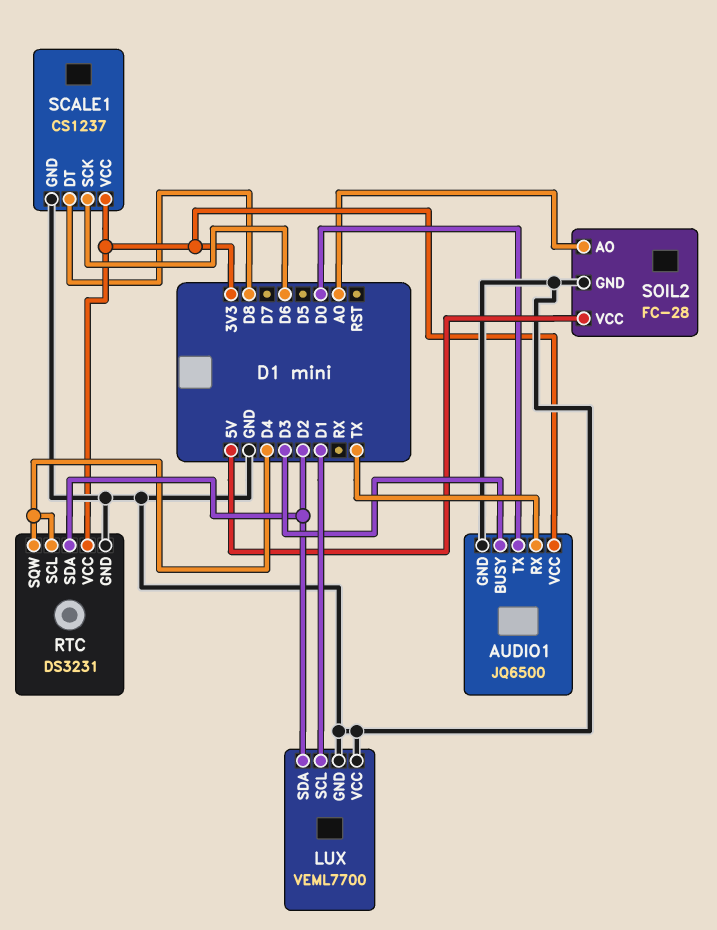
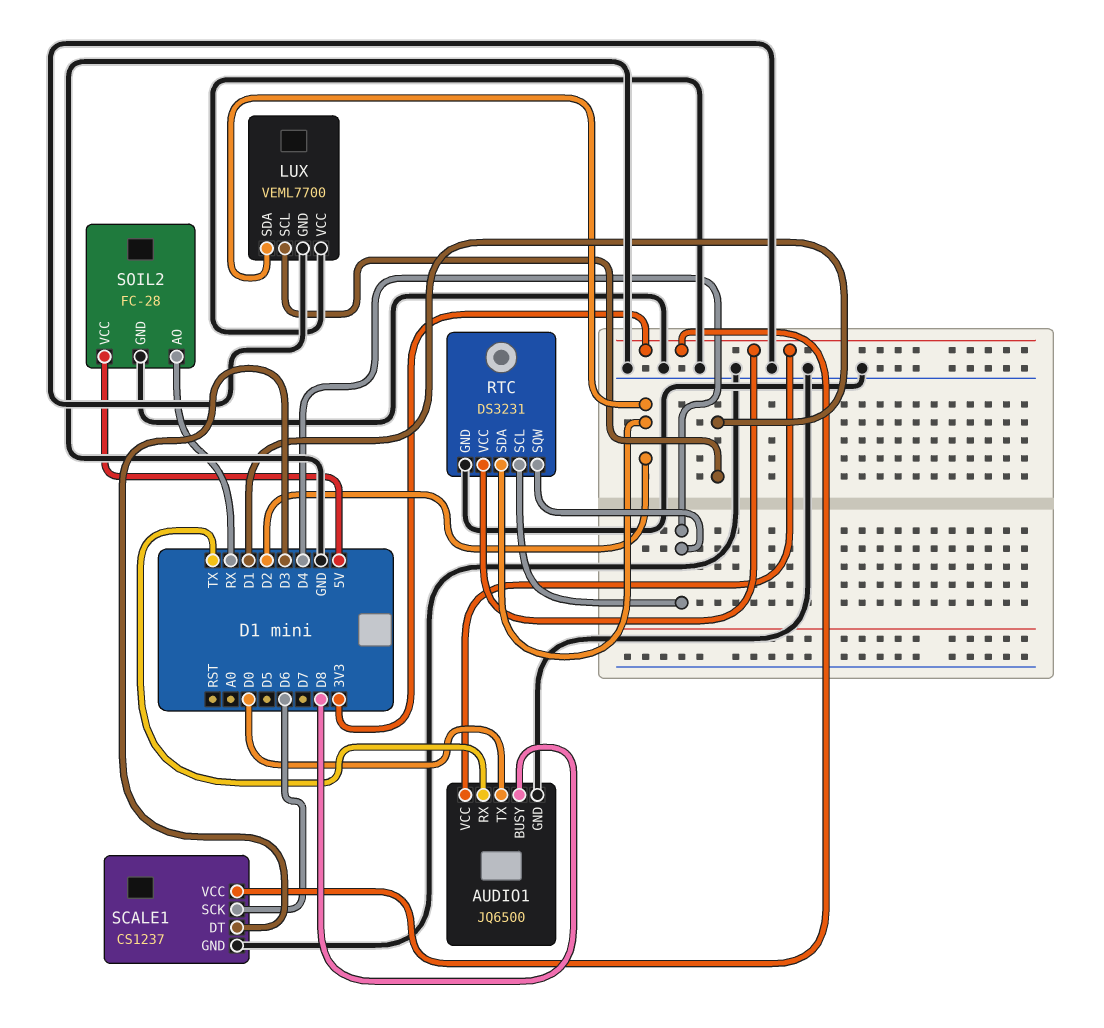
AUDIO1 pin BUSY: D3 -> D8
SCALE1 pin DT: D8 -> D3
SOIL2 pin AO: A0 -> RX

